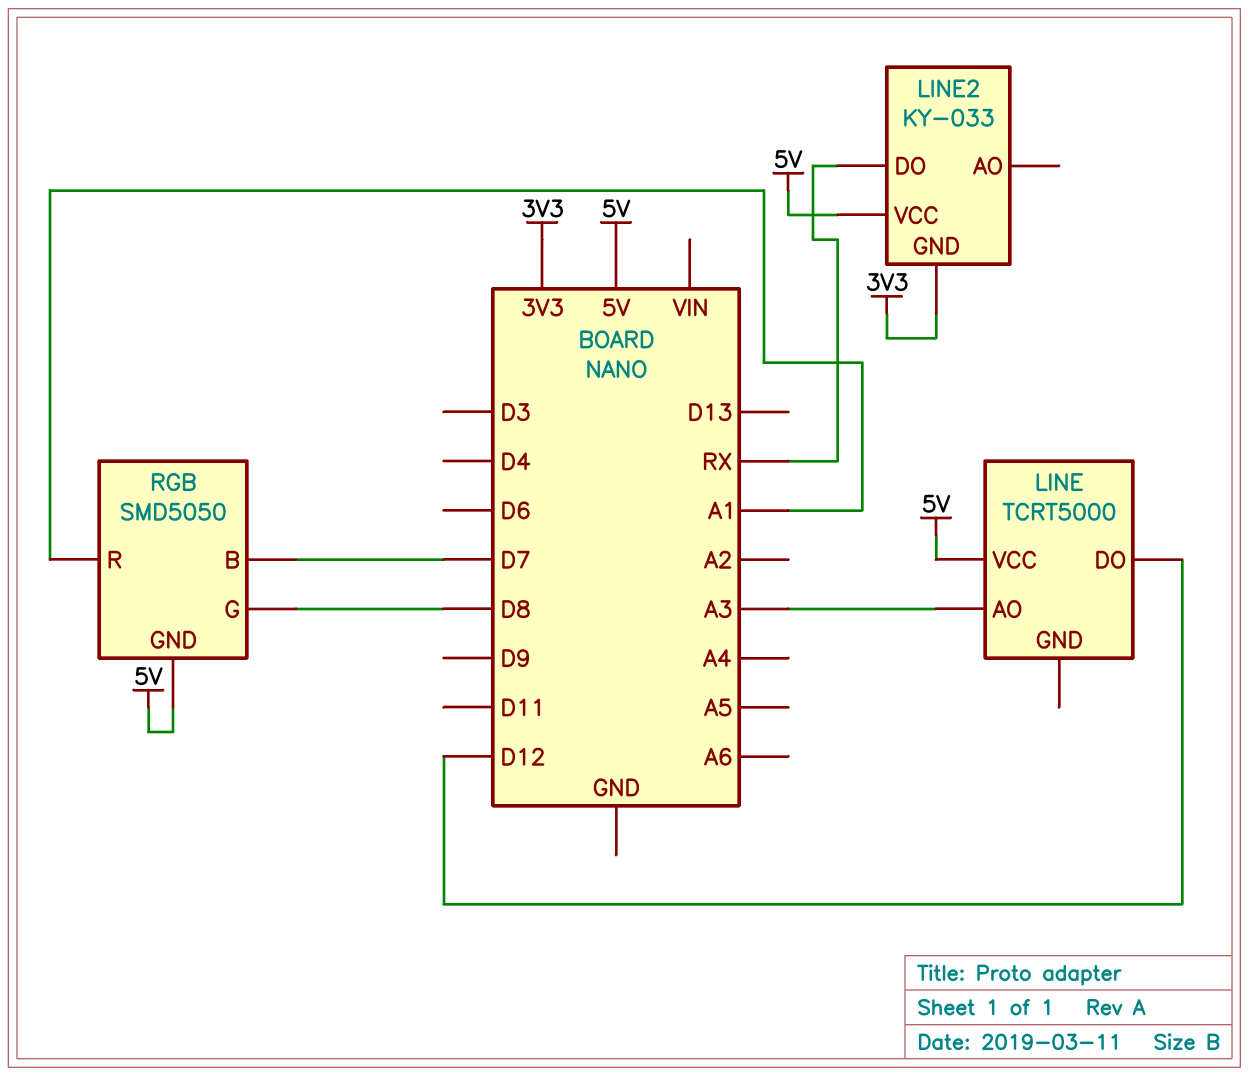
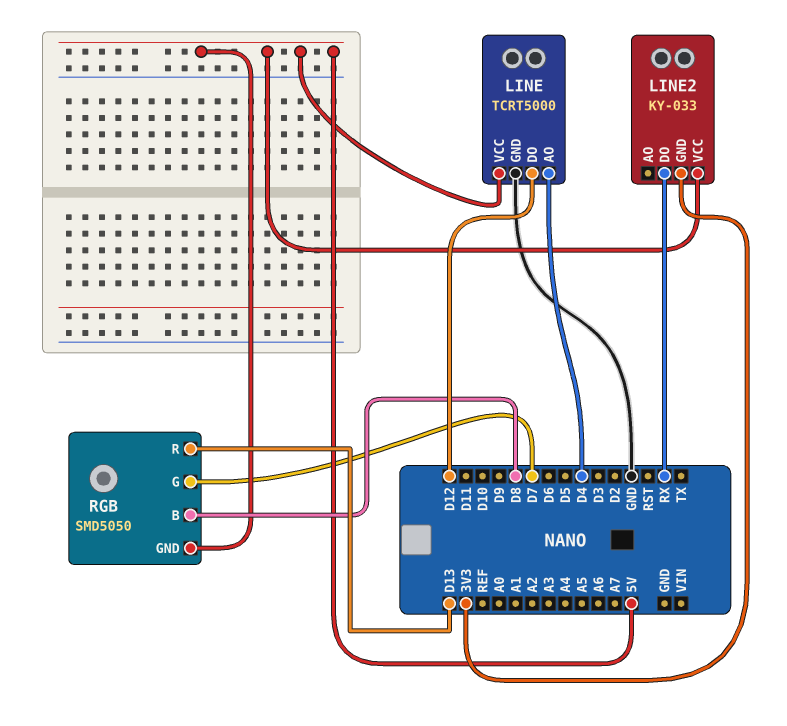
LINE pin AO: A3 -> D4
LINE pin GND: none -> GND
RGB pin B: D7 -> D8
RGB pin G: D8 -> D7
RGB pin R: A1 -> D13

